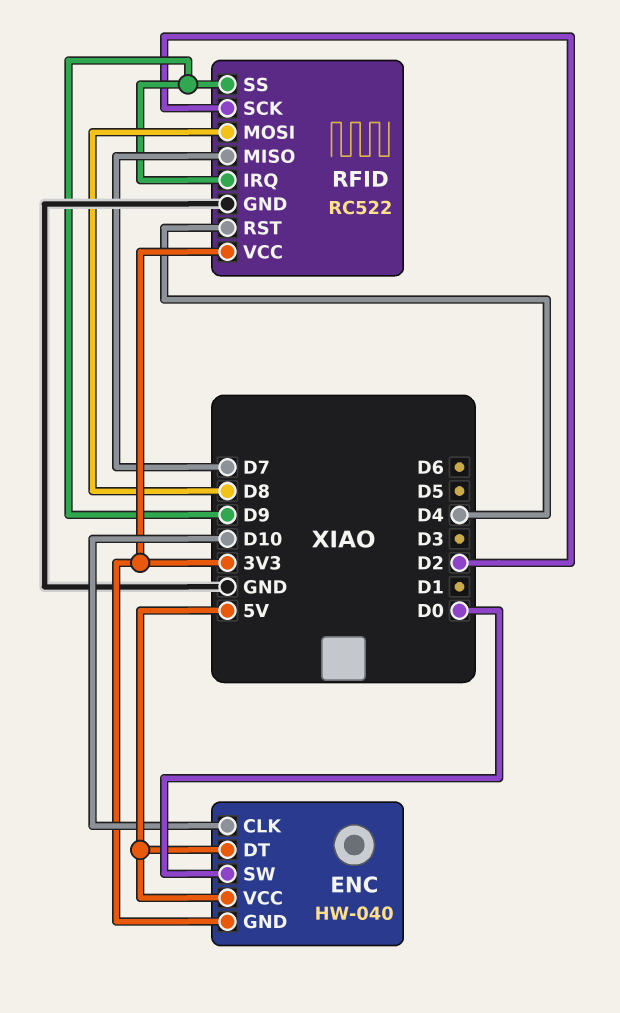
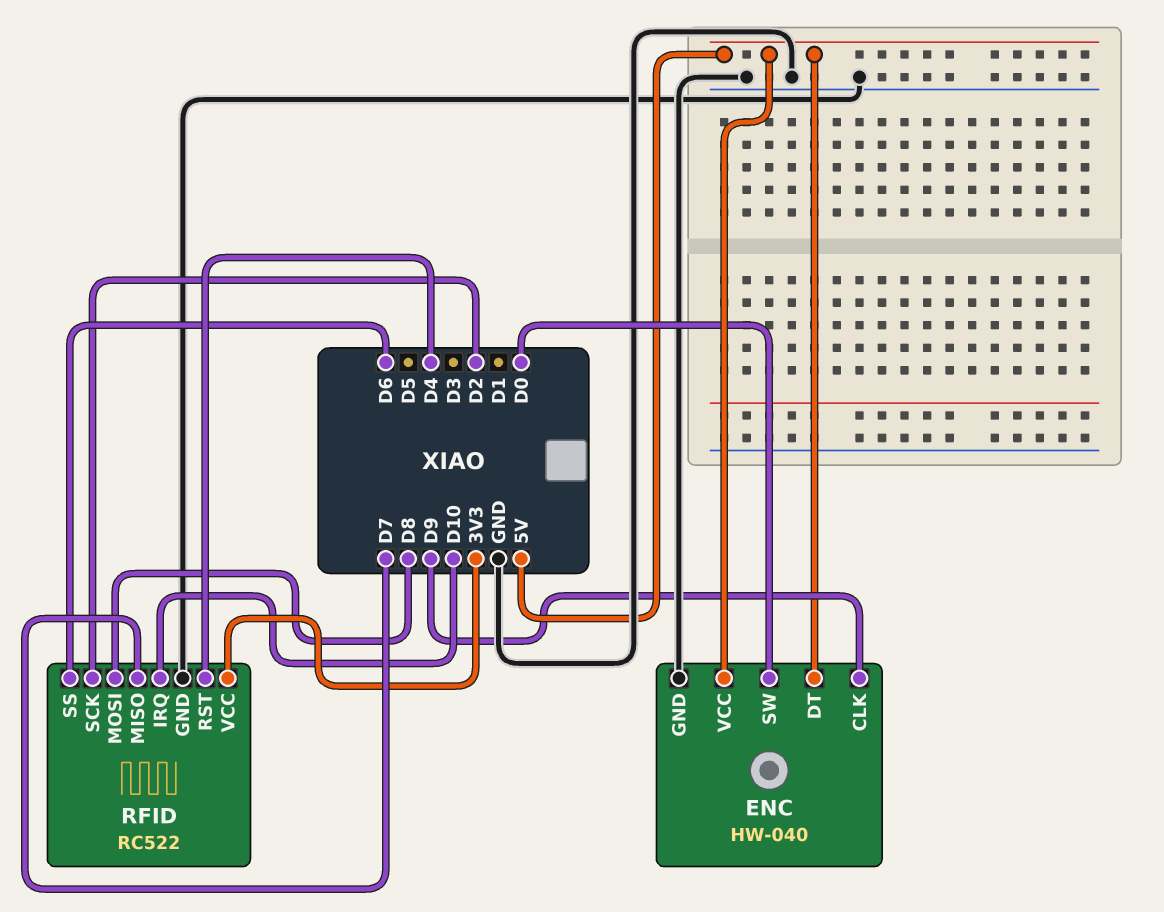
ENC pin CLK: D10 -> D9
ENC pin GND: 3V3 -> GND
RFID pin IRQ: D9 -> D10
RFID pin SS: D9 -> D6

